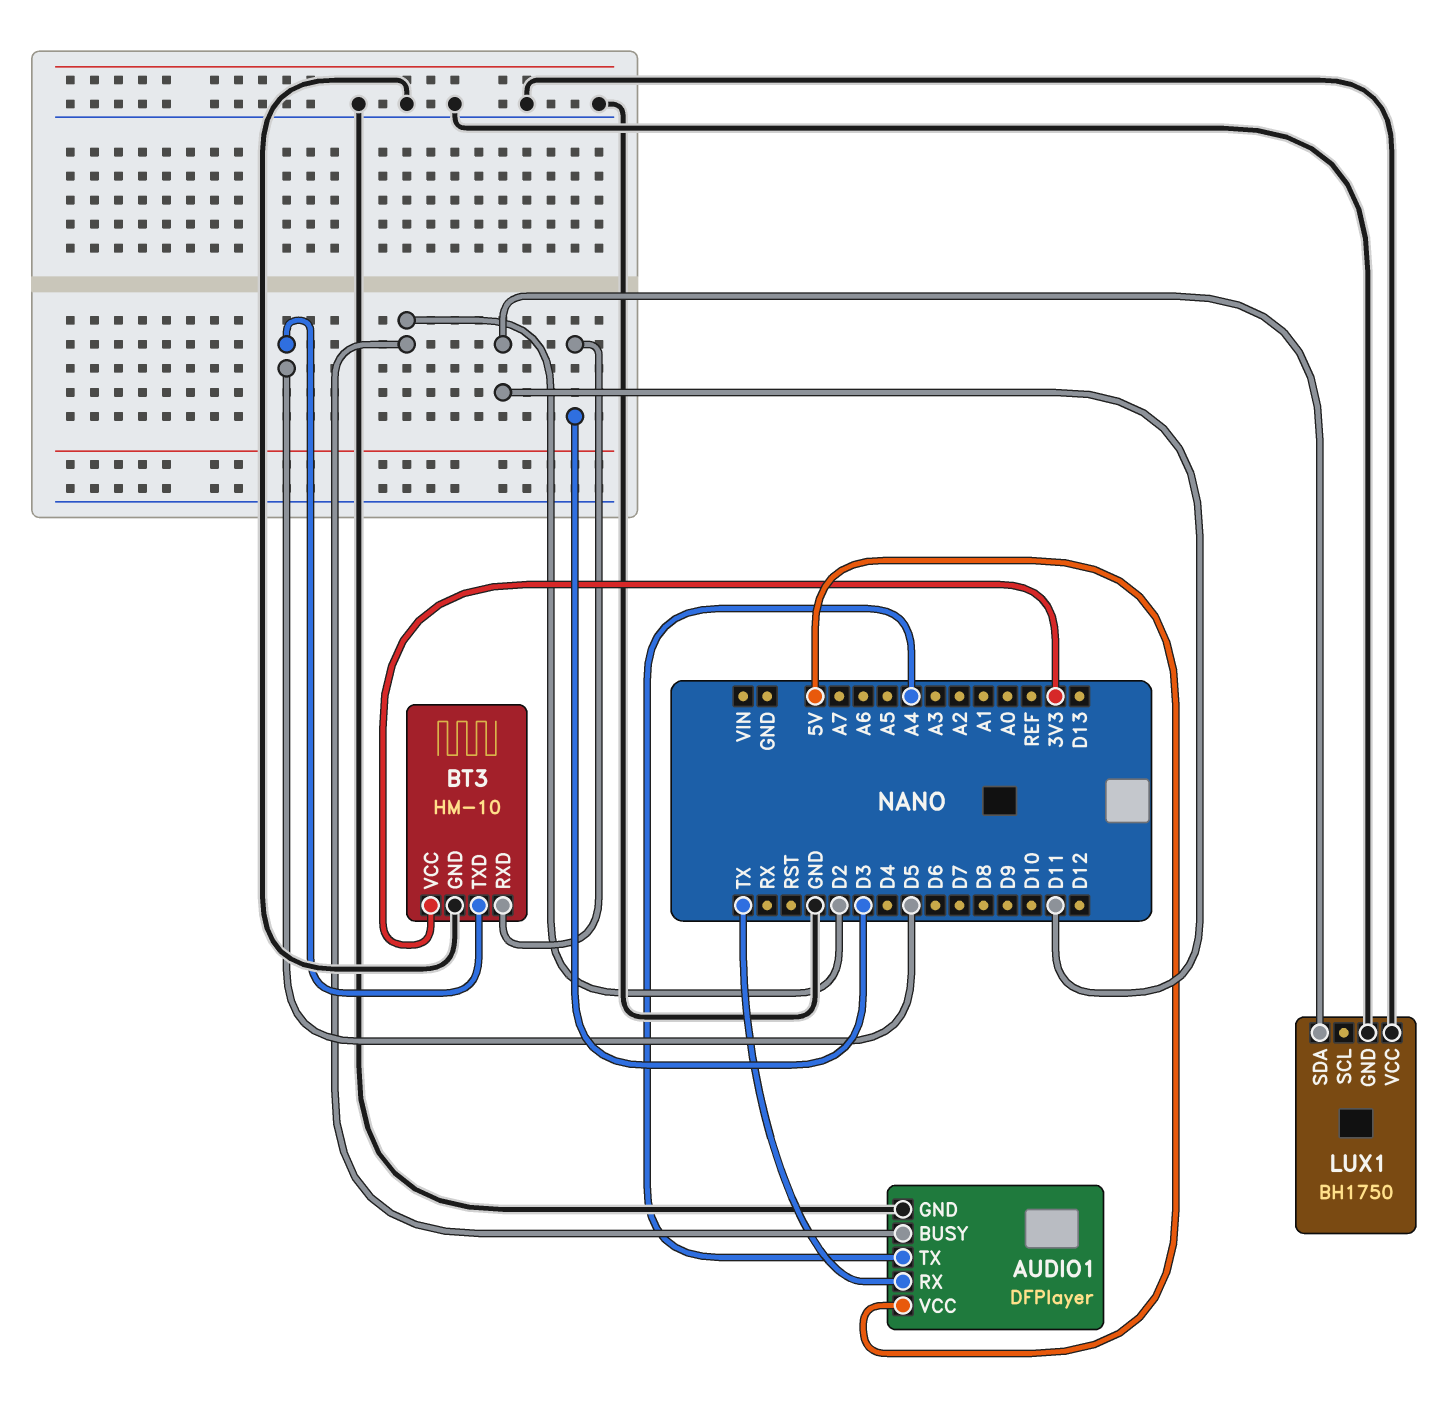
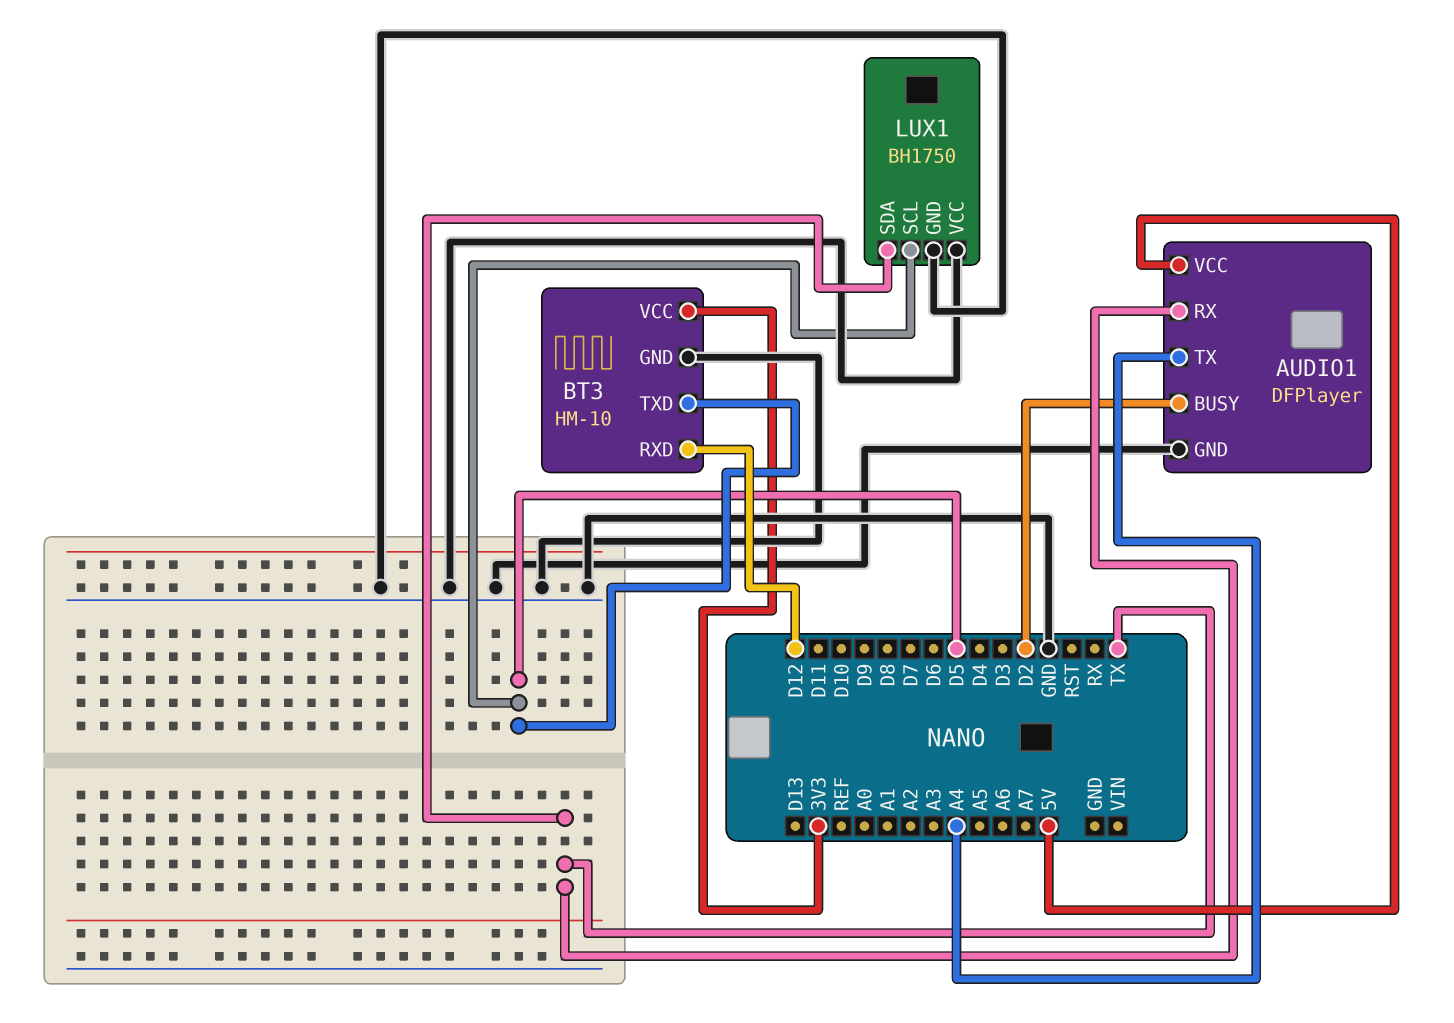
BT3 pin RXD: D3 -> D12
LUX1 pin SCL: none -> D5
LUX1 pin SDA: D11 -> TX

